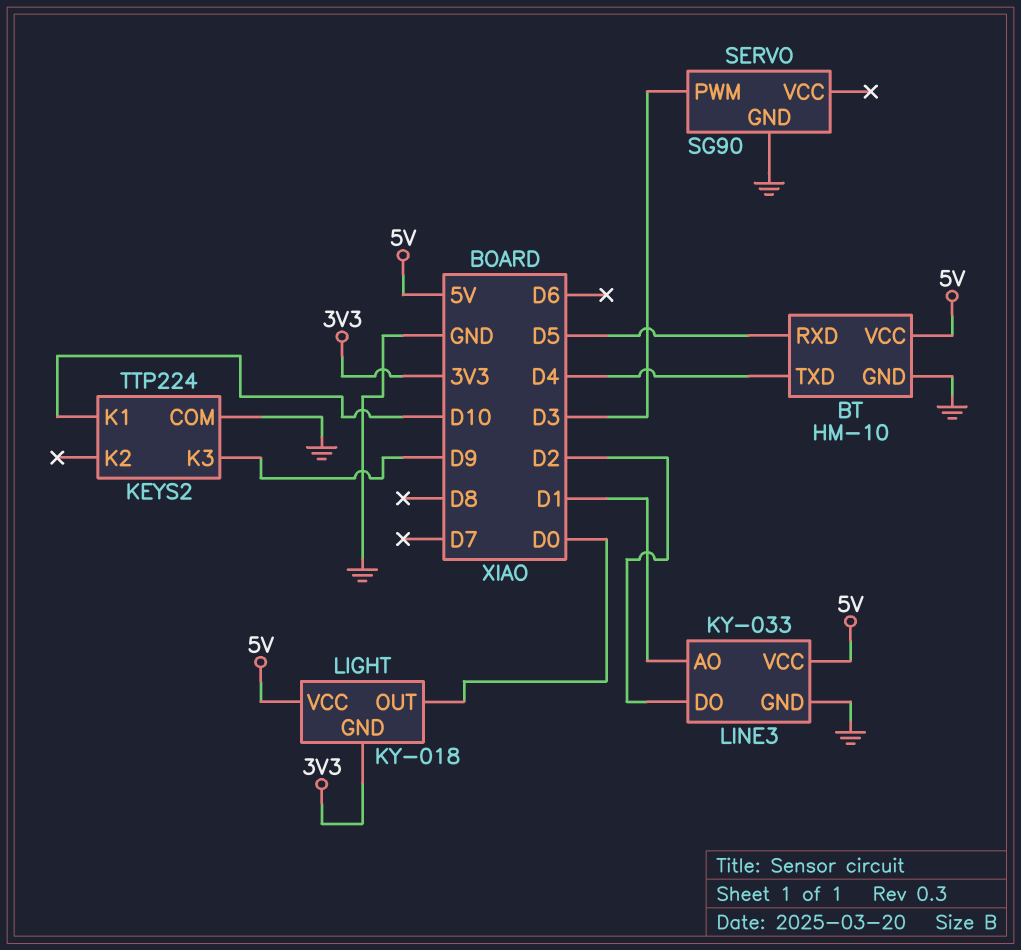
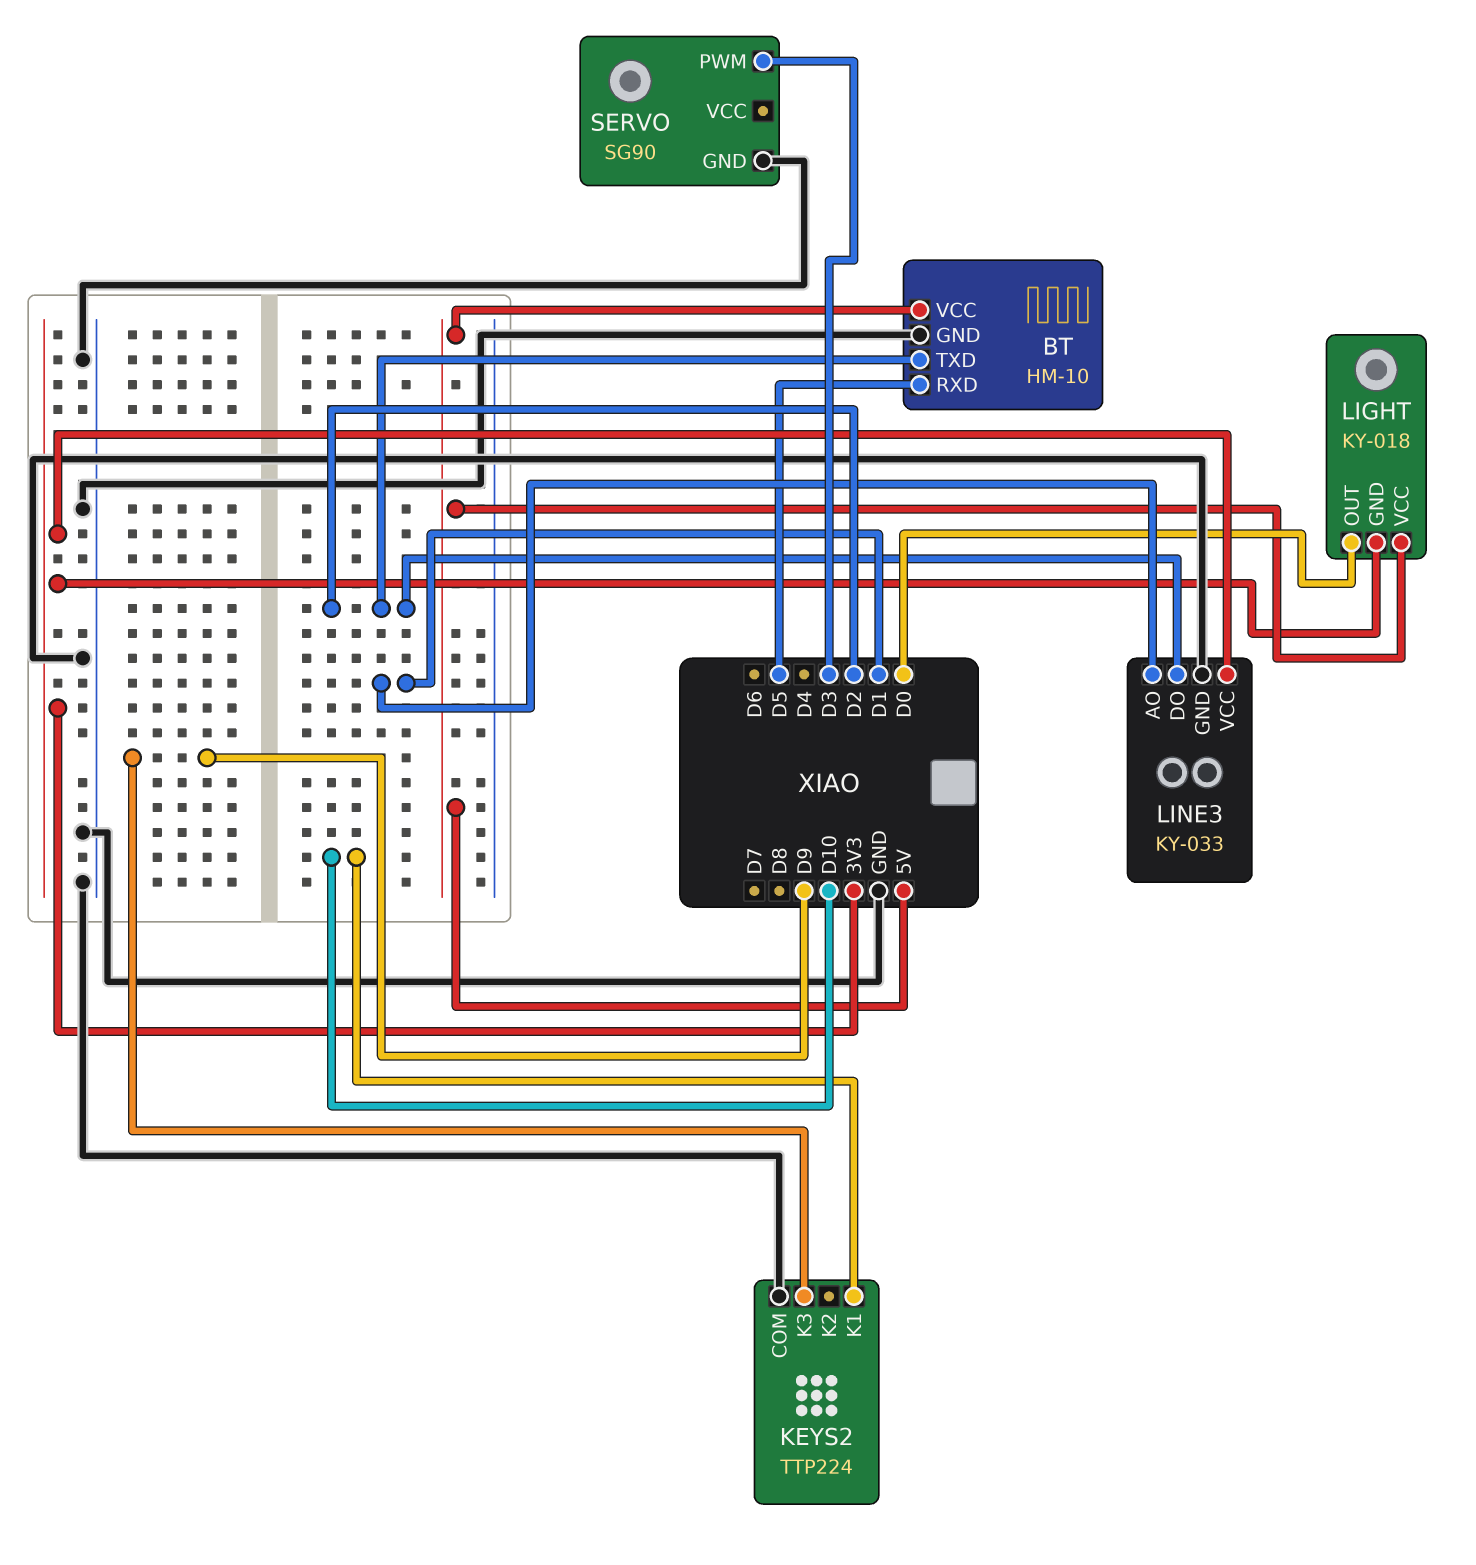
BT pin TXD: D4 -> D2
LINE3 pin VCC: 5V -> 3V3

